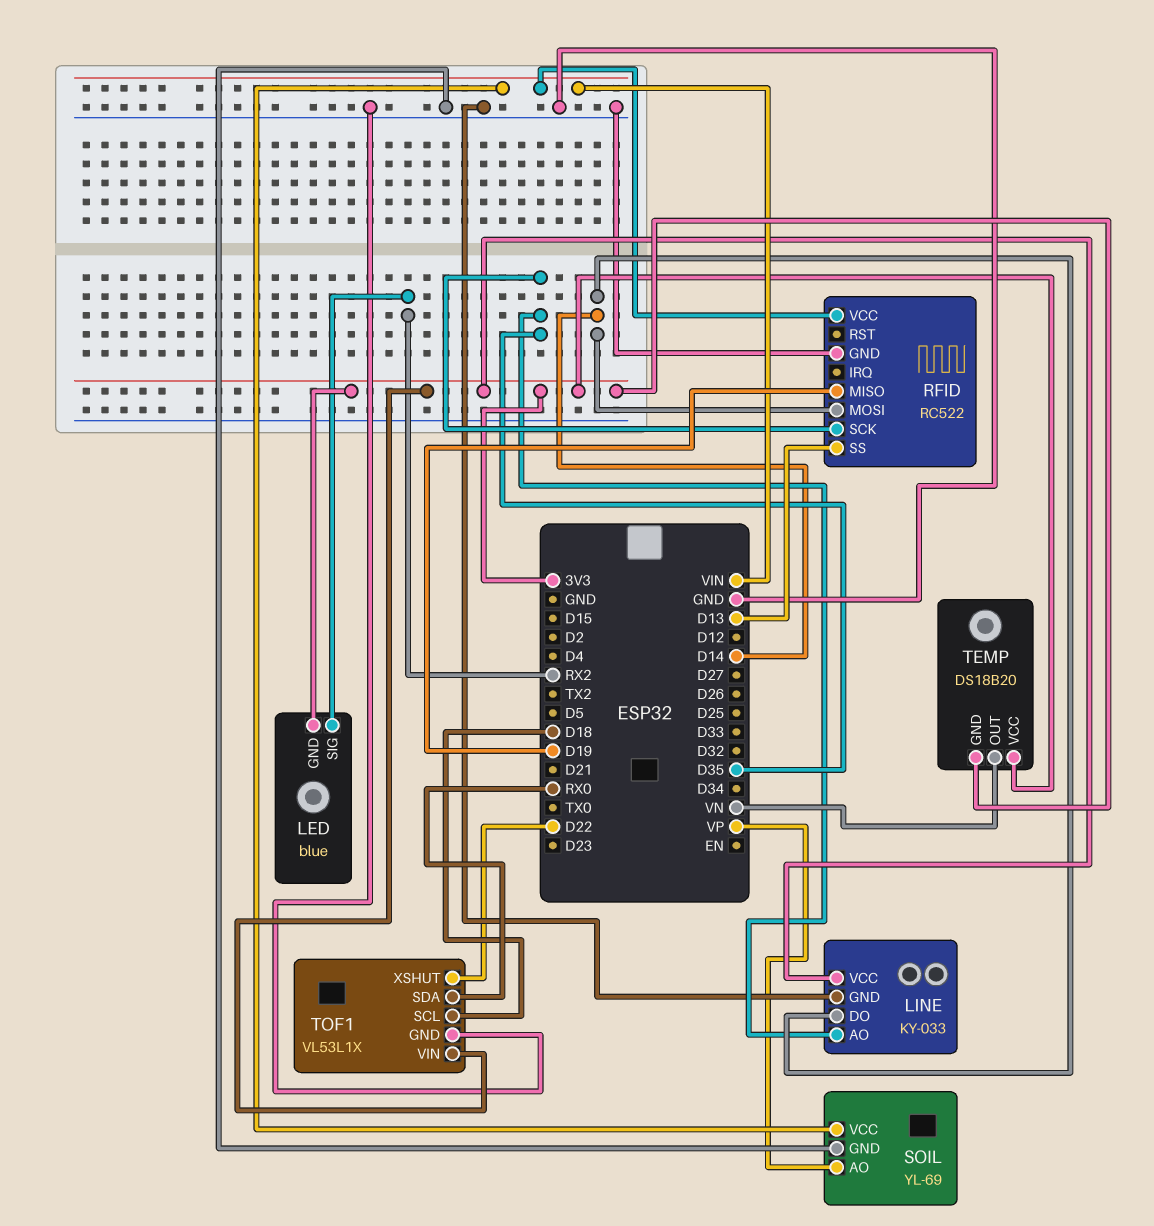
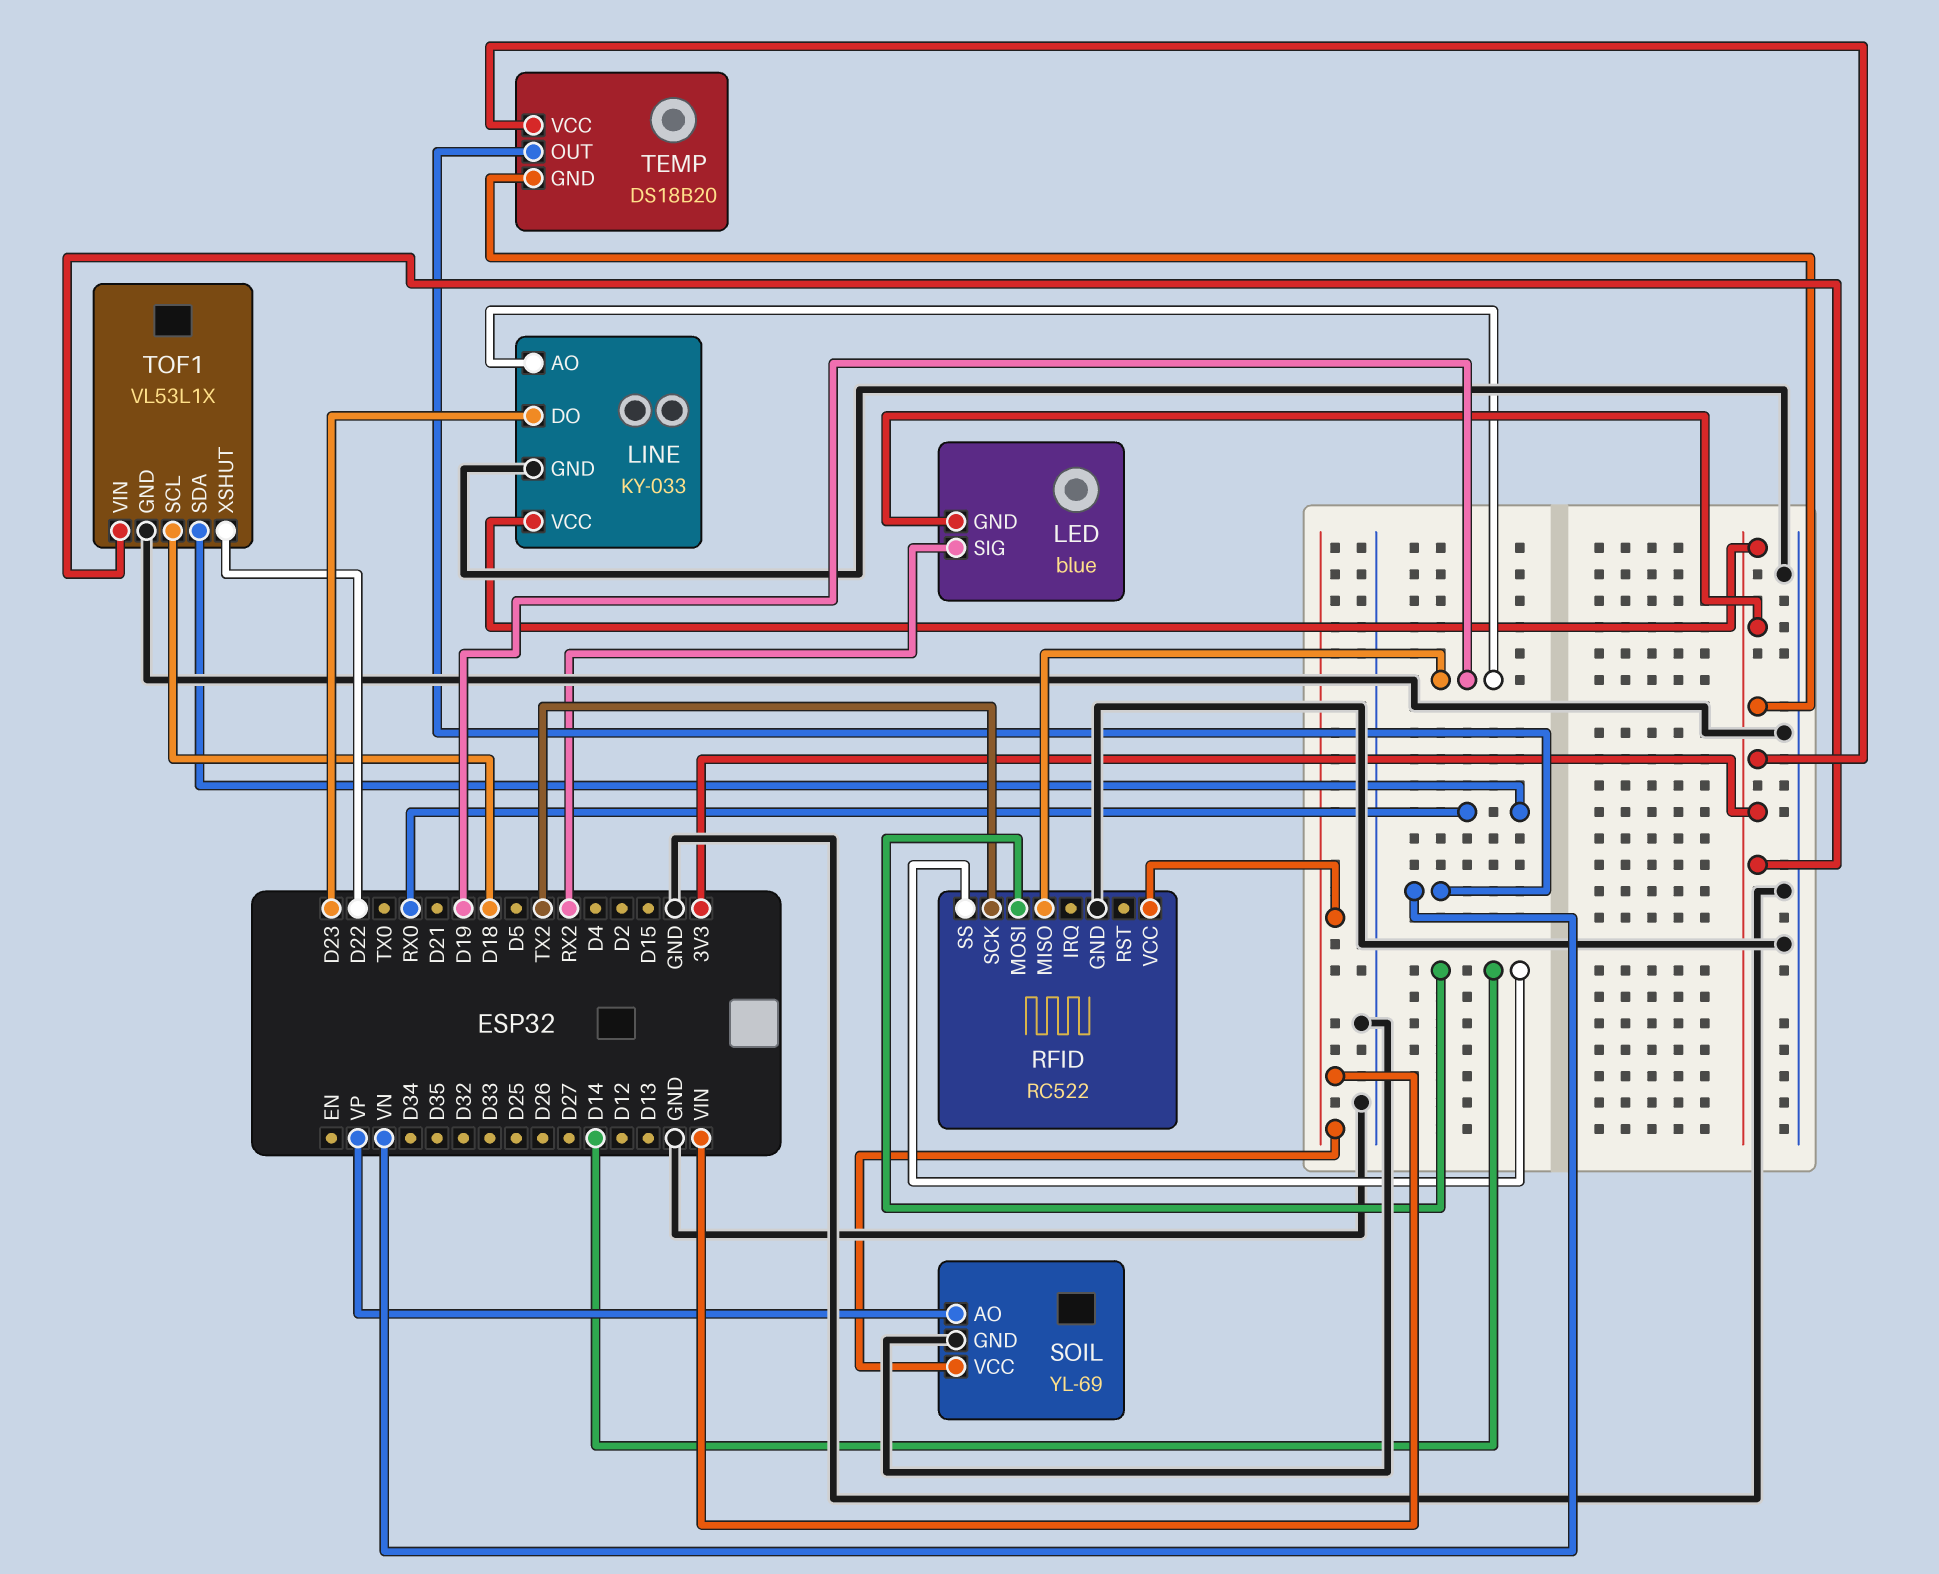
LINE pin AO: D35 -> D19
LINE pin DO: D14 -> D23
RFID pin SCK: D35 -> TX2
RFID pin SS: D13 -> D14

